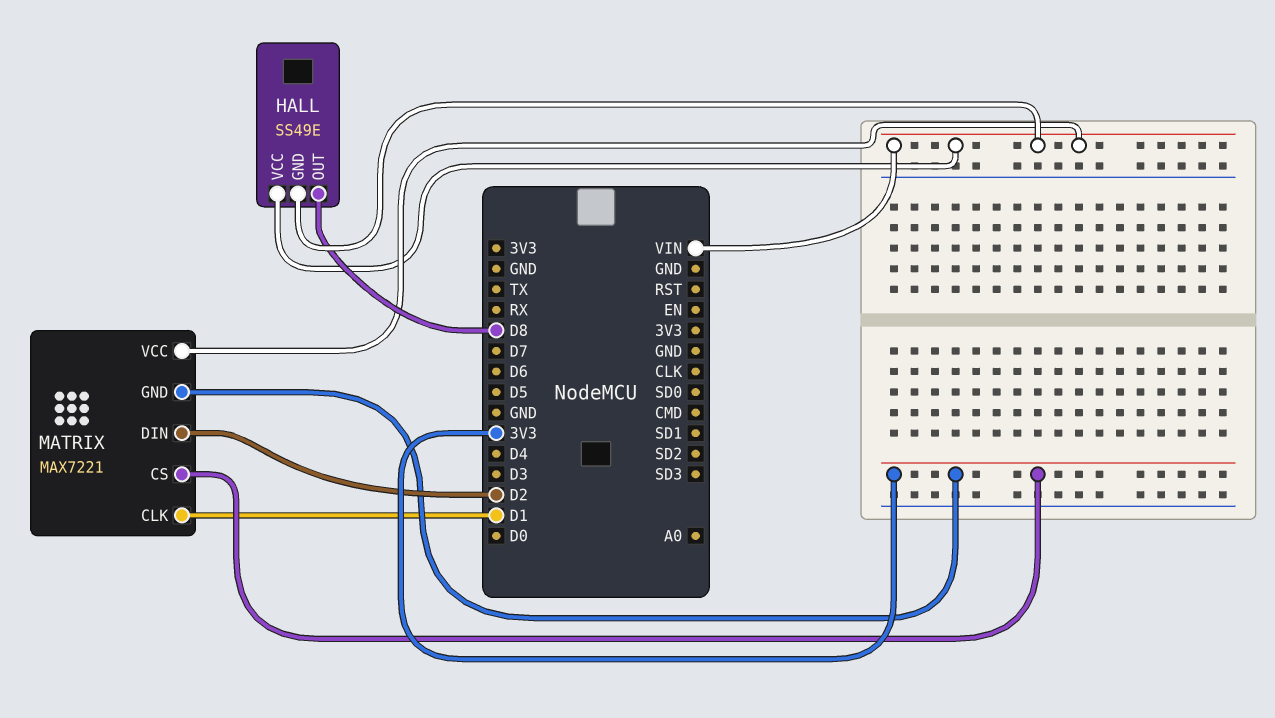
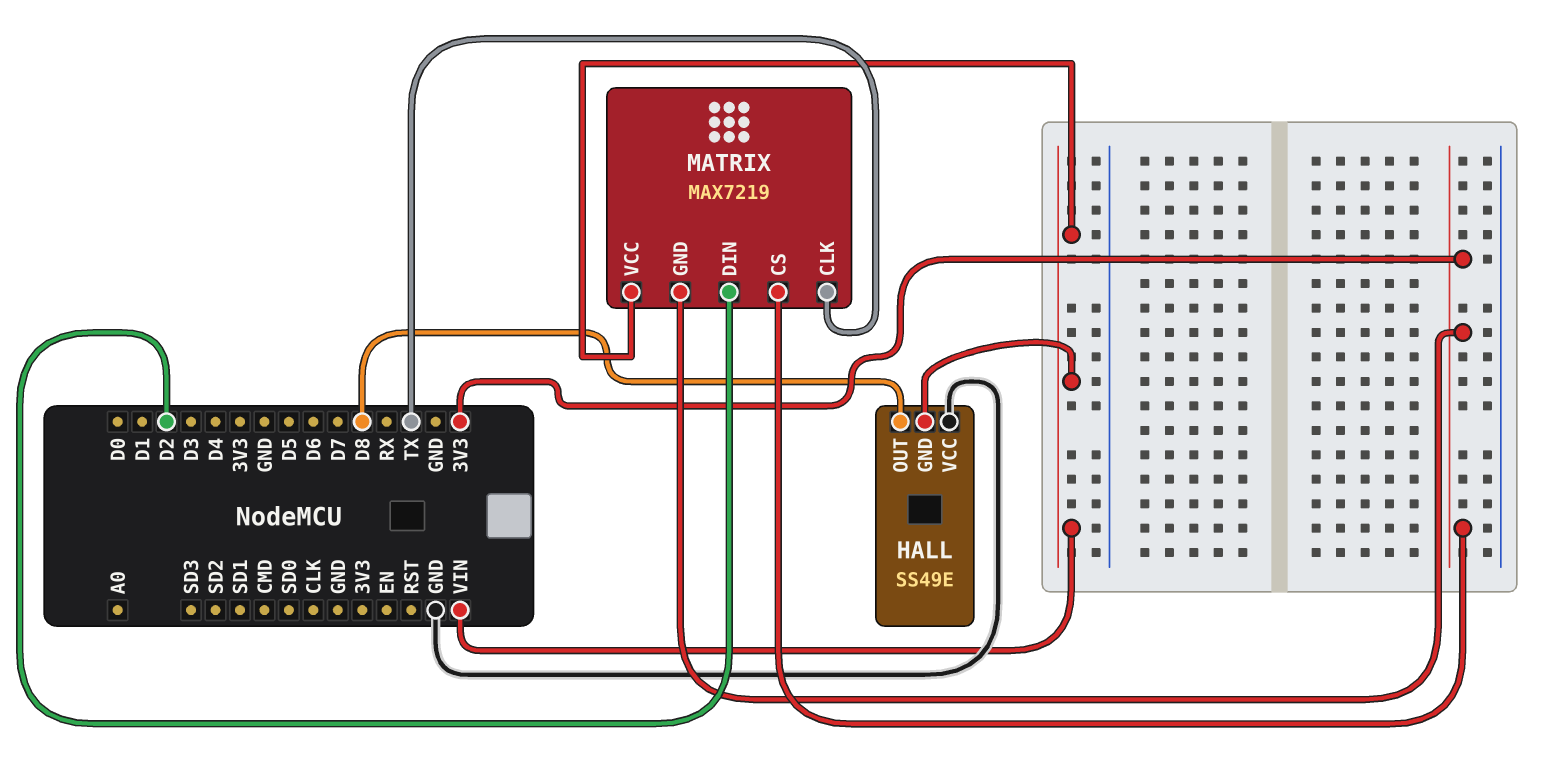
HALL pin VCC: VIN -> GND
MATRIX: MAX7221 -> MAX7219
MATRIX pin CLK: D1 -> TX

